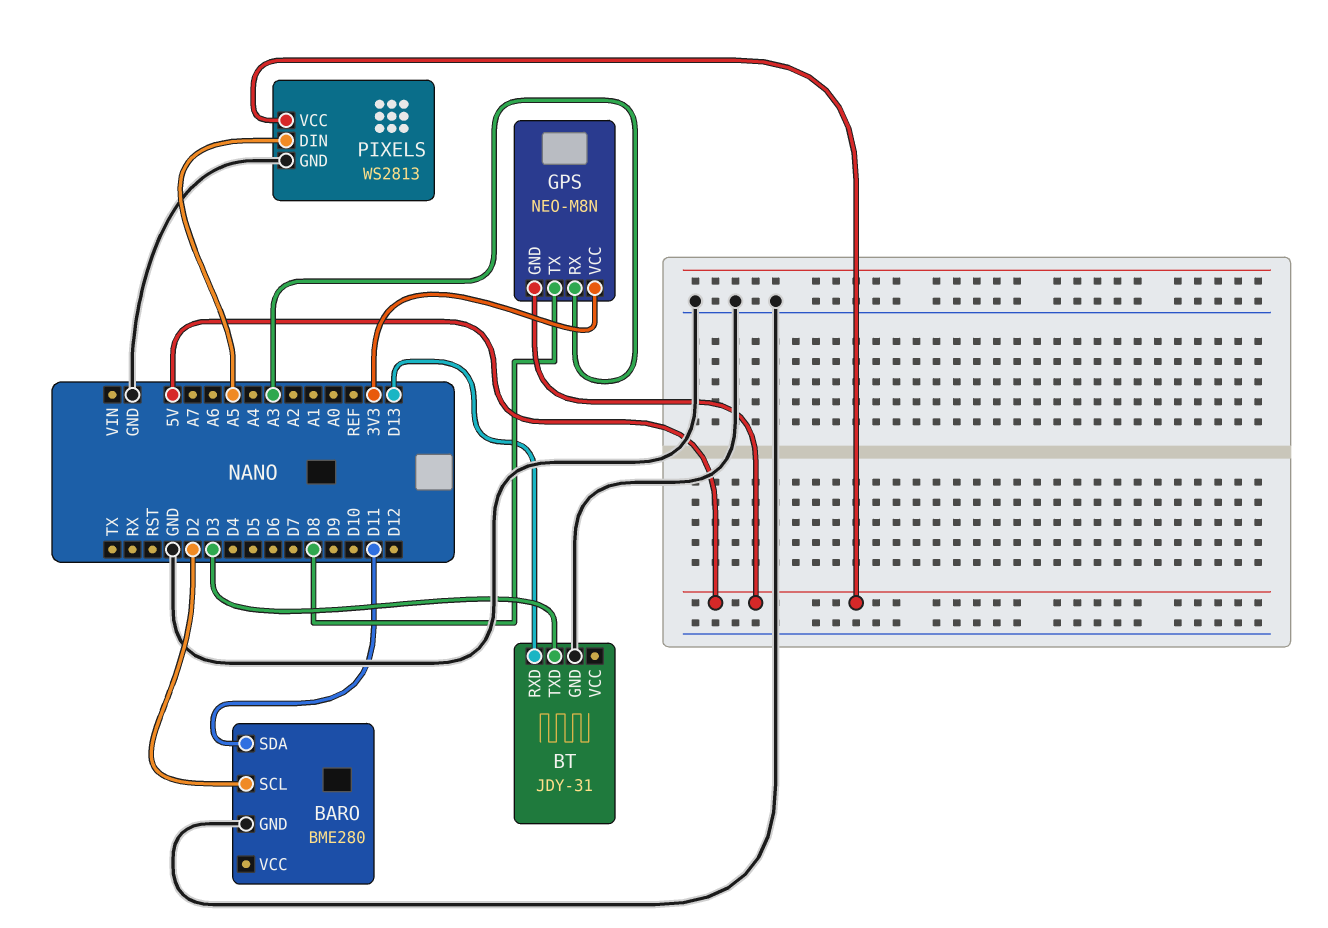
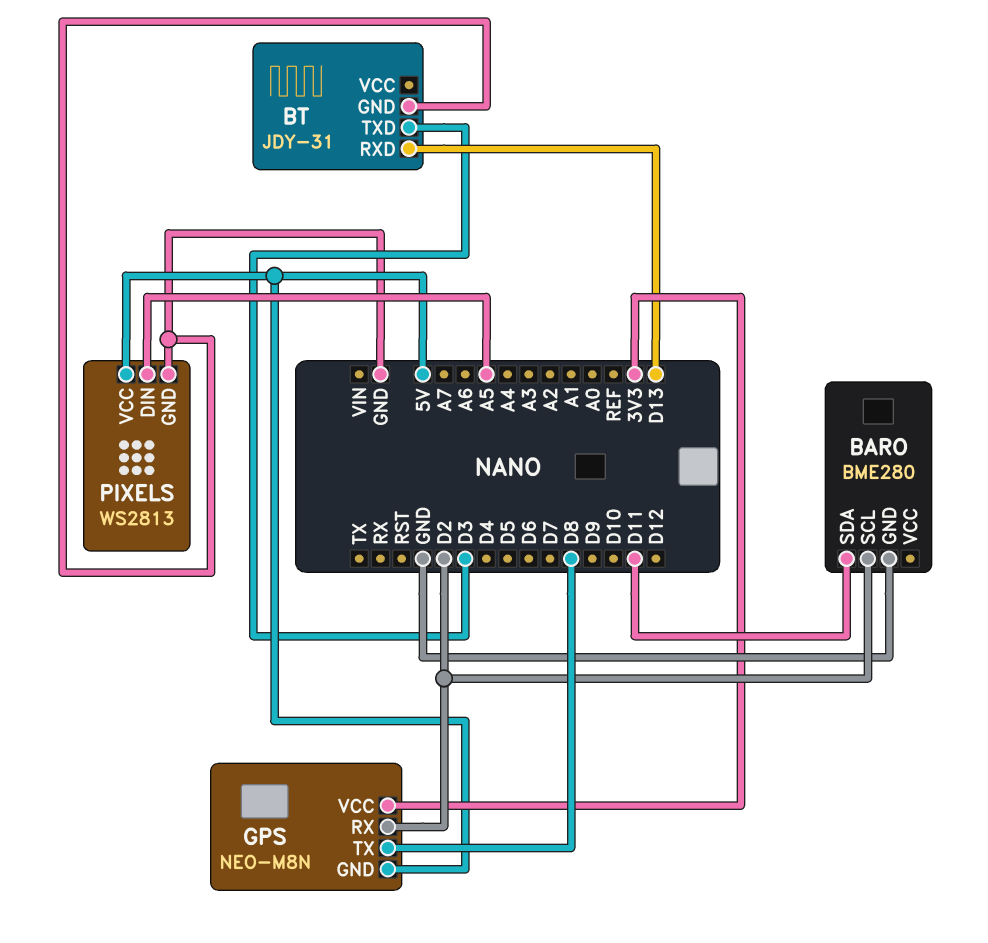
GPS pin RX: A3 -> D2

